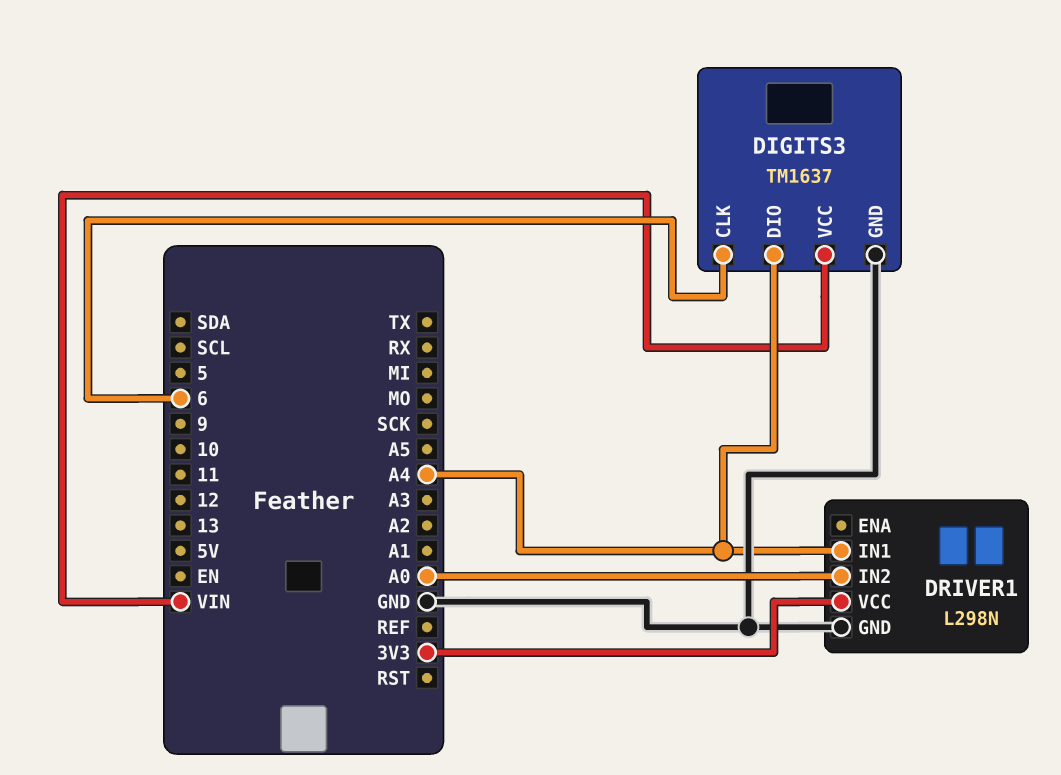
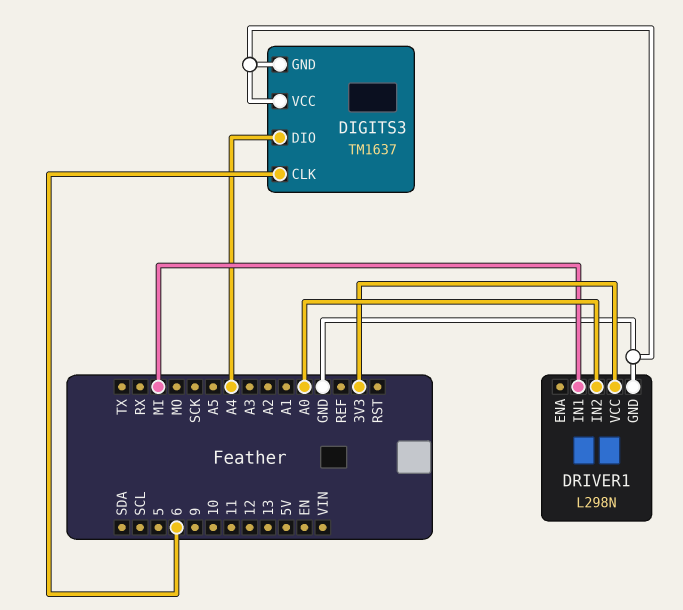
DIGITS3 pin VCC: VIN -> GND
DRIVER1 pin IN1: A4 -> MI

